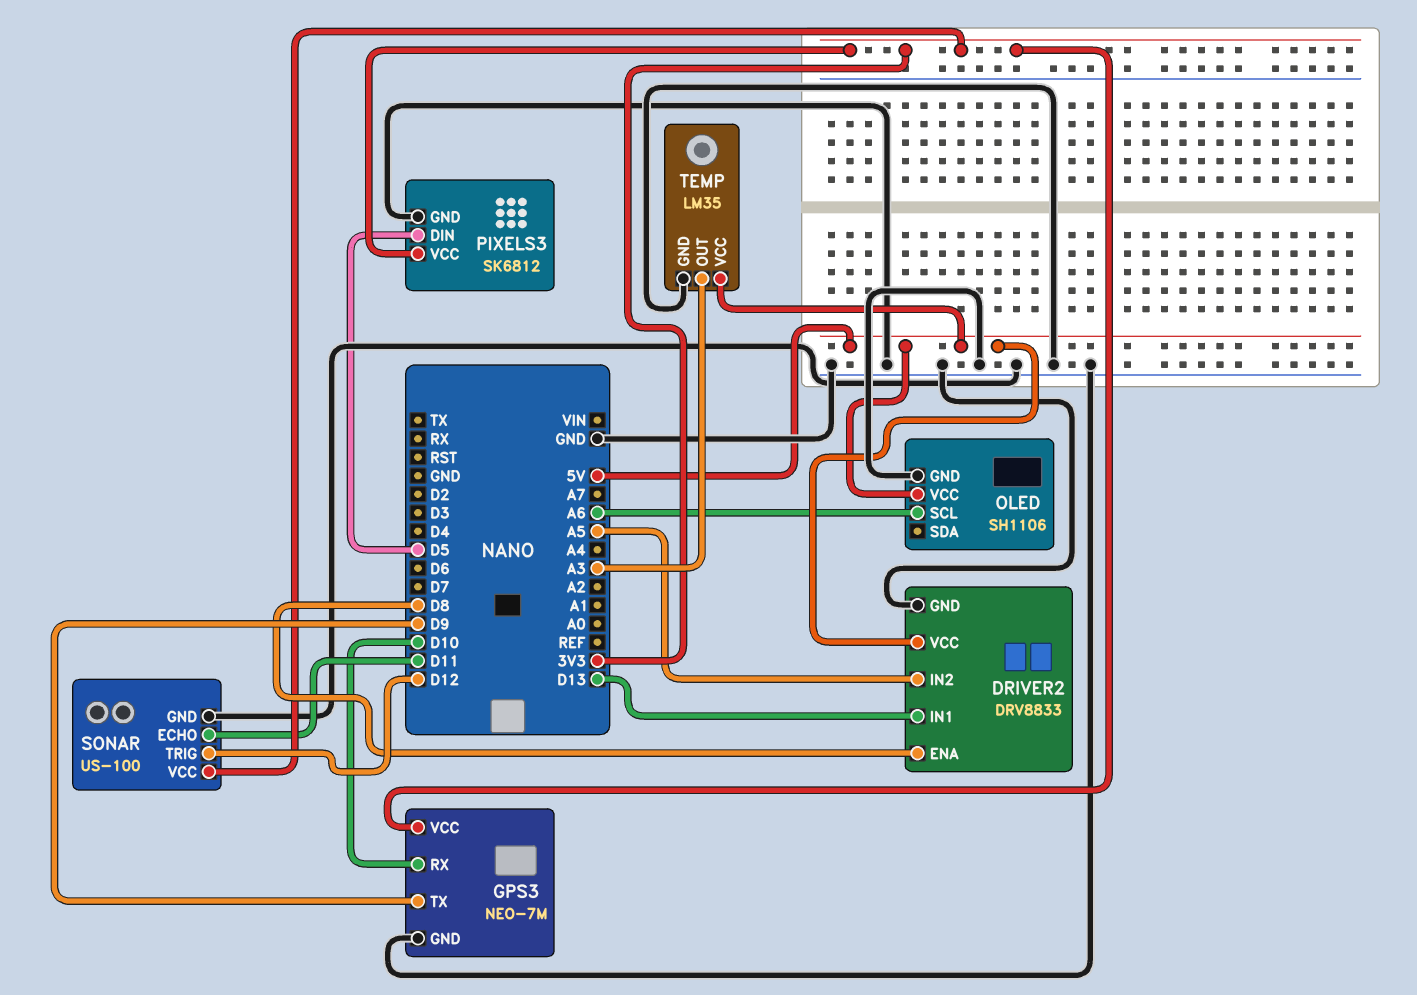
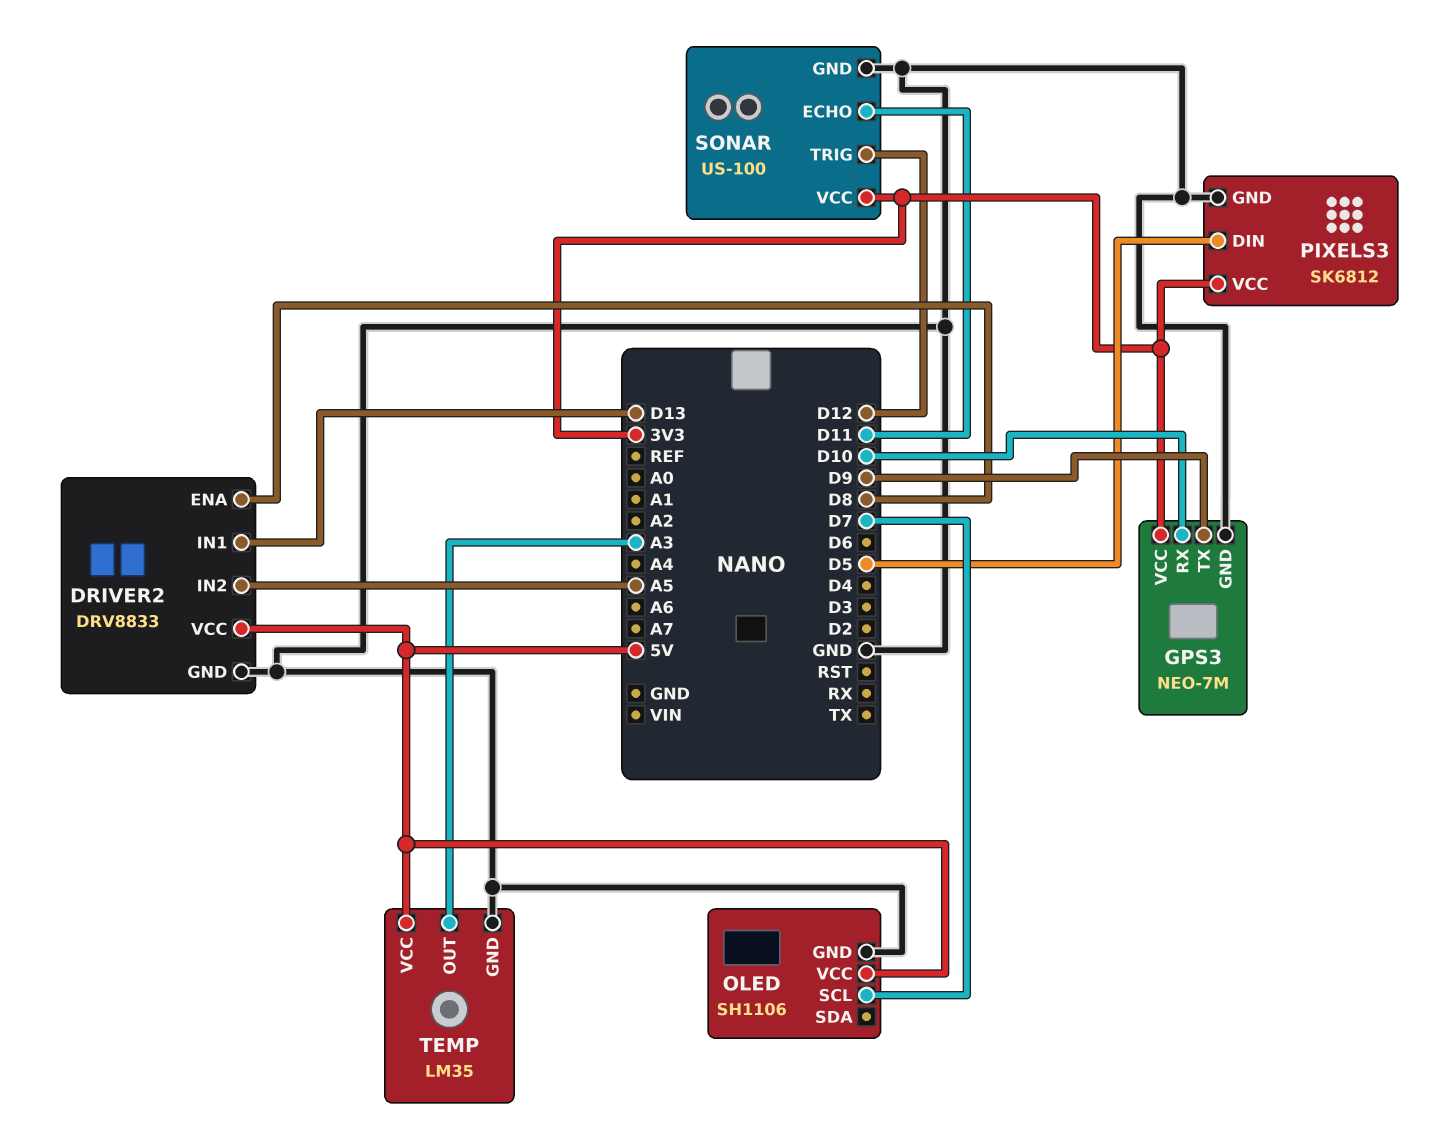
OLED pin SCL: A6 -> D7

